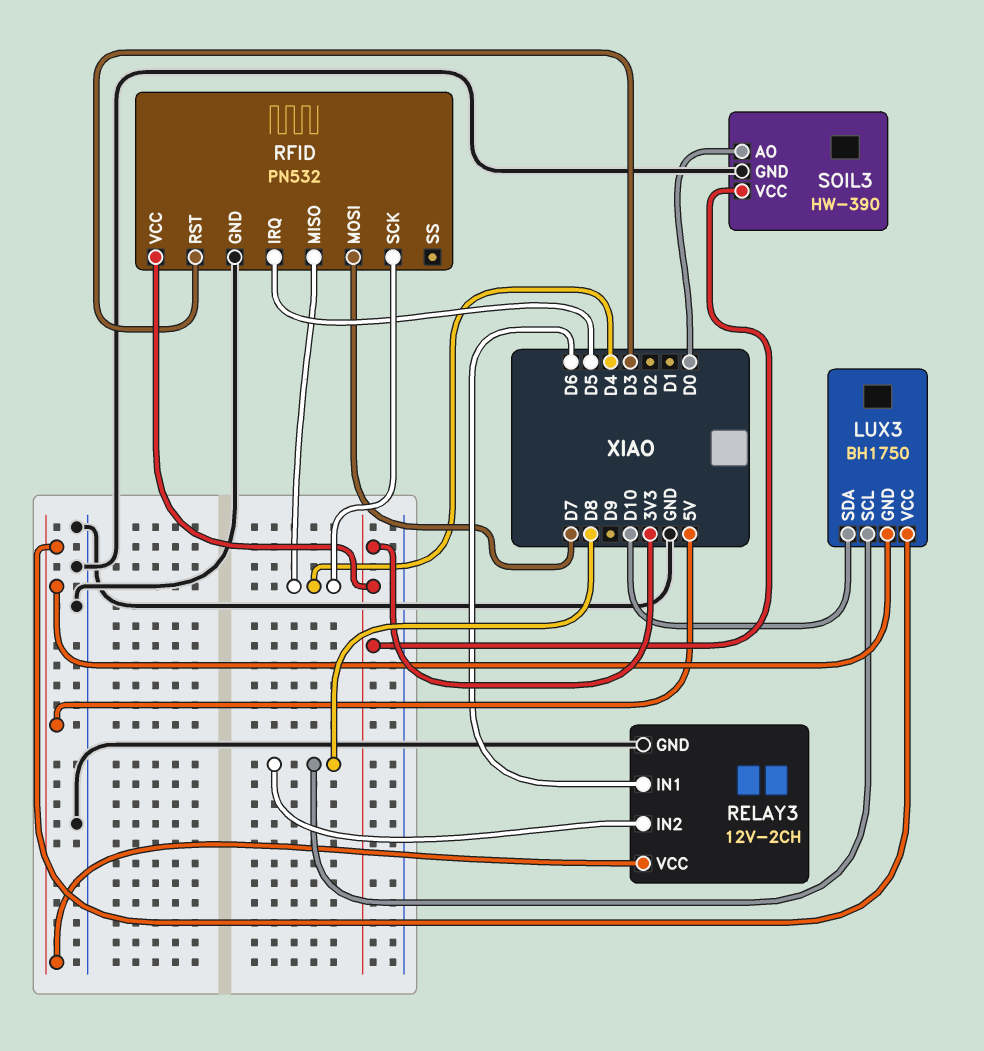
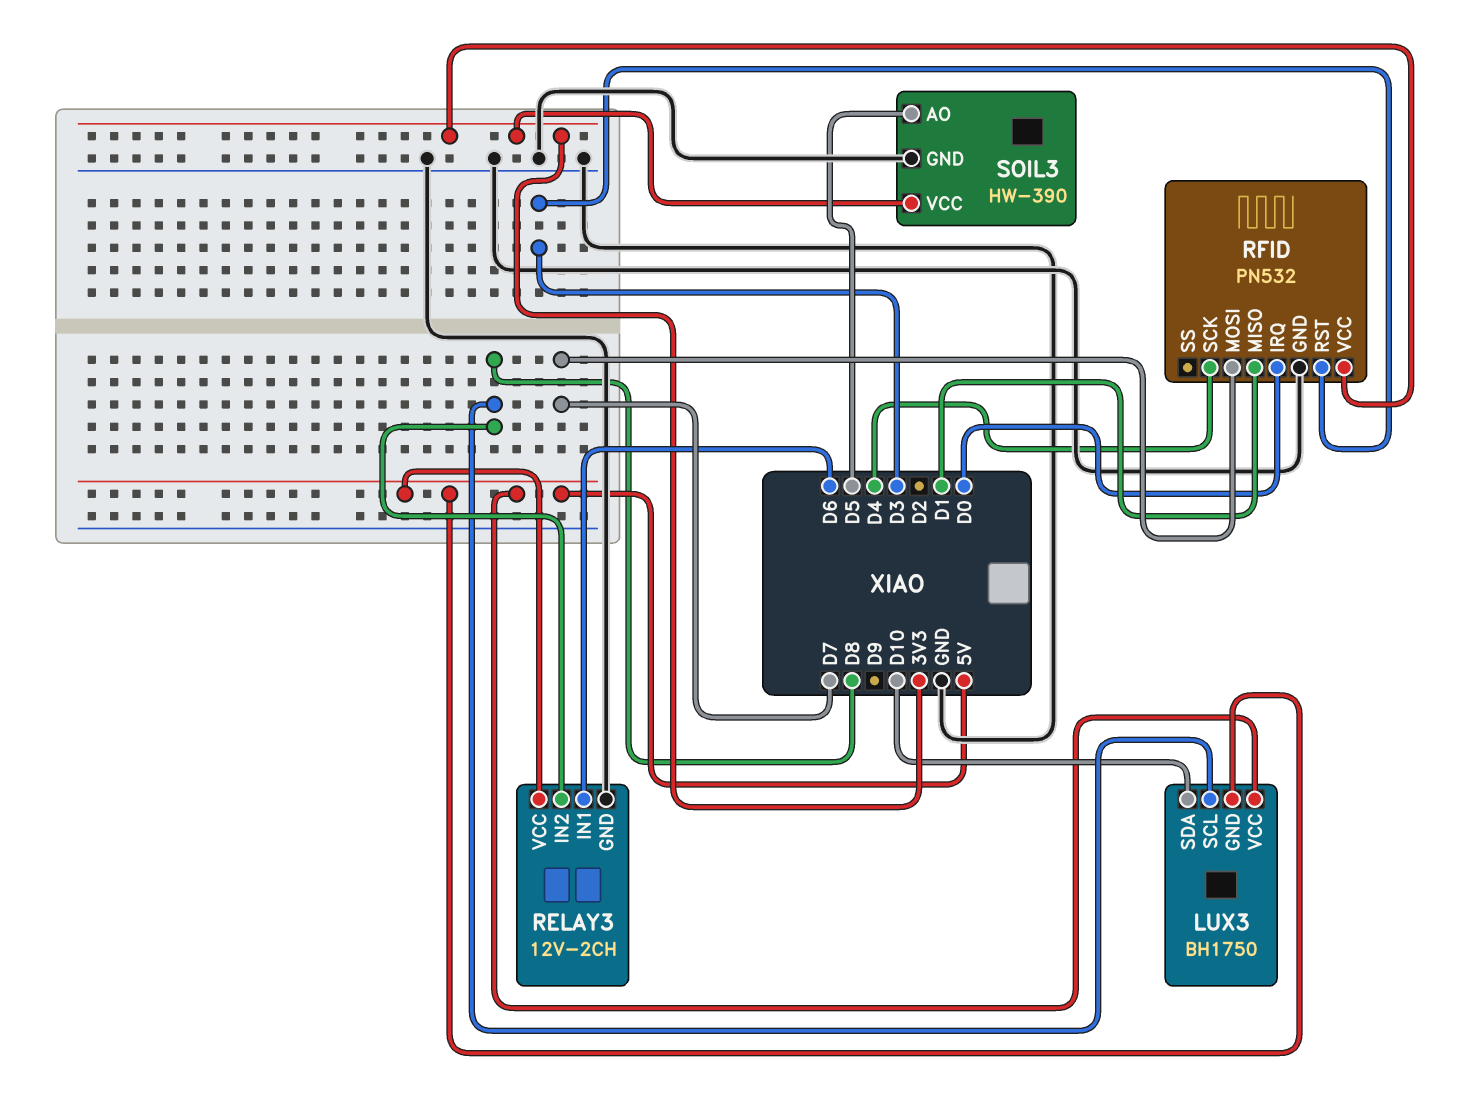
RFID pin IRQ: D5 -> D0
RFID pin MISO: D4 -> D1
SOIL3 pin AO: D0 -> D5

